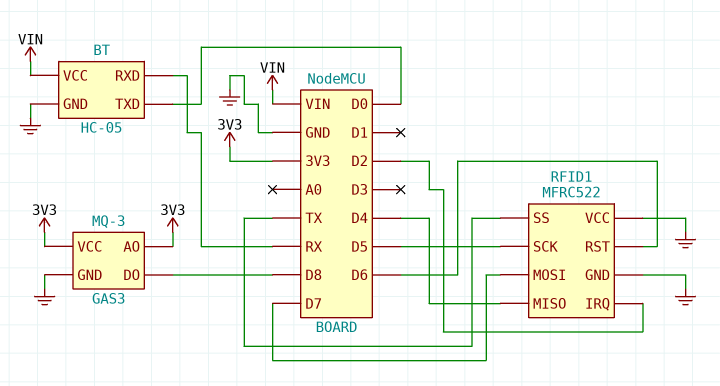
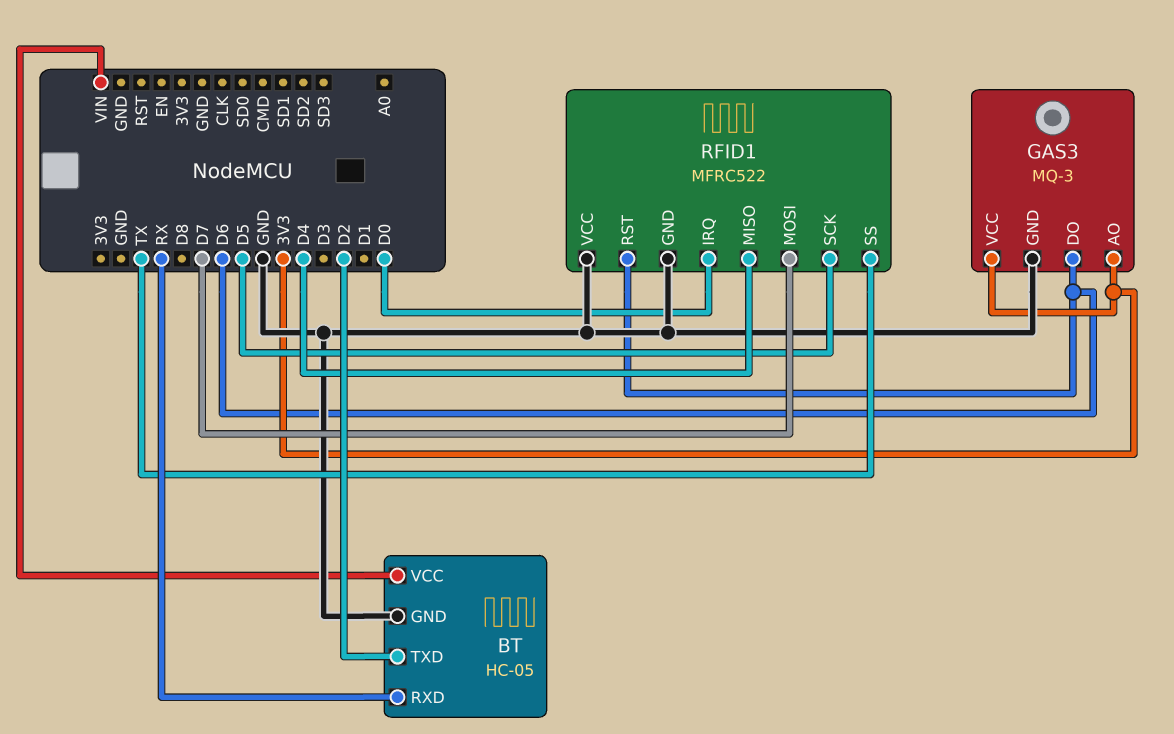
BT pin TXD: D0 -> D2
GAS3 pin DO: D8 -> D6
RFID1 pin IRQ: D2 -> D0

